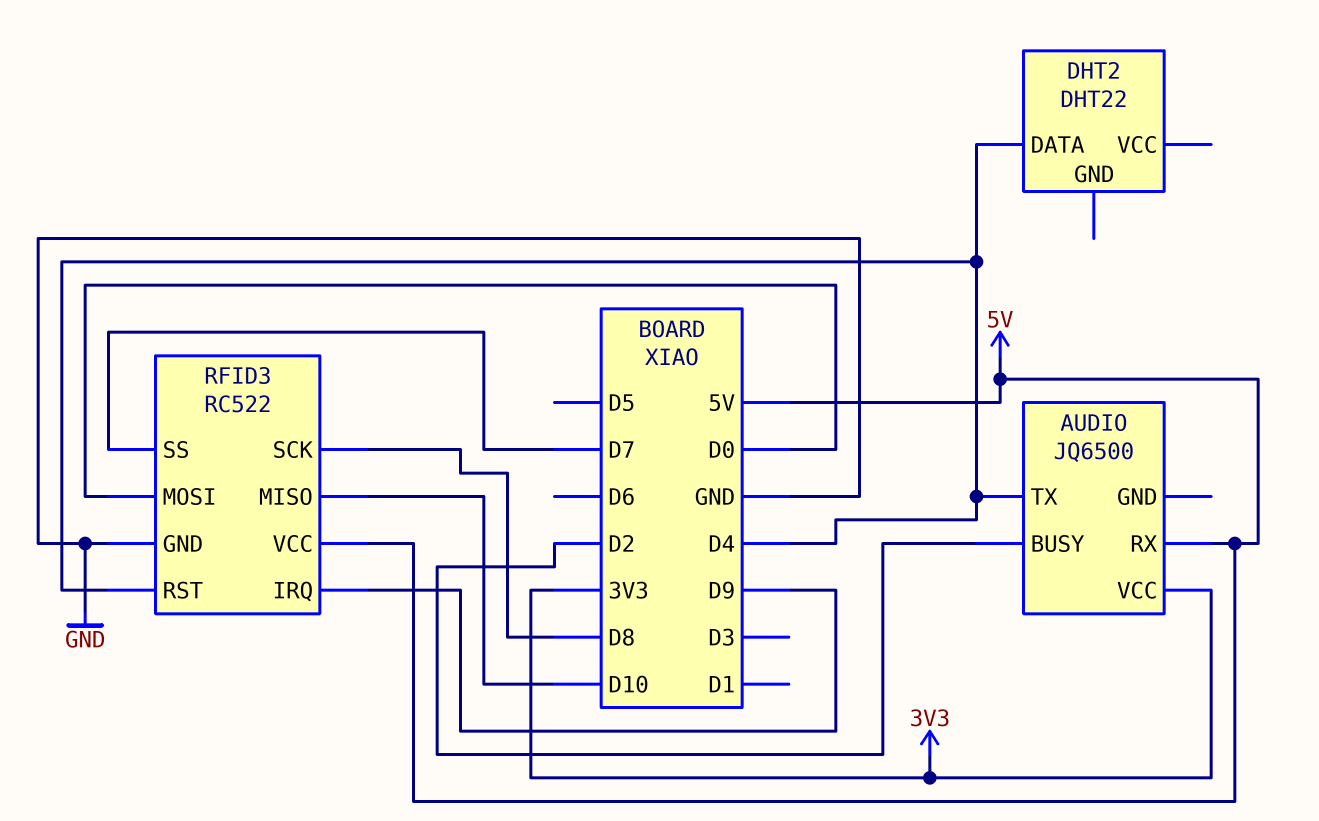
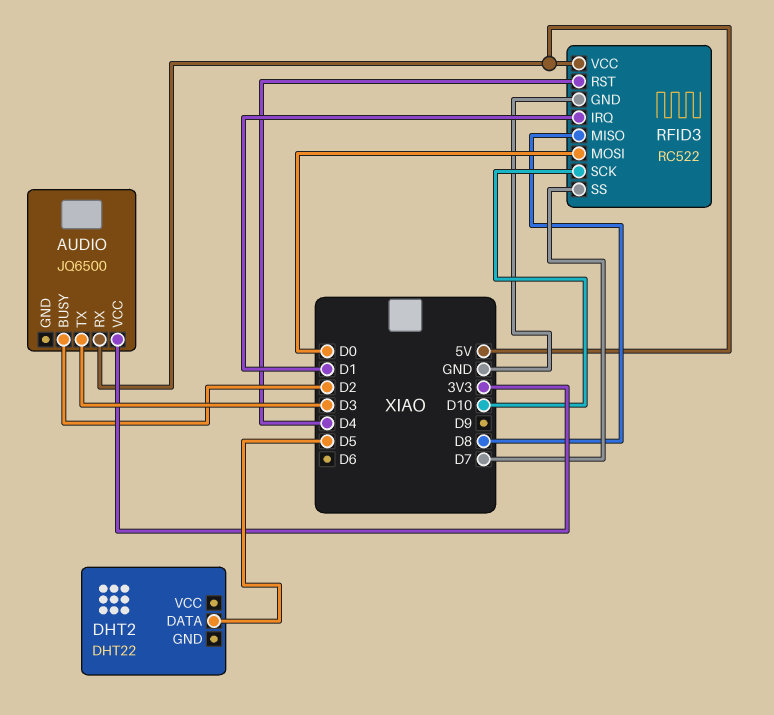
AUDIO pin TX: D4 -> D3
DHT2 pin DATA: D4 -> D5
RFID3 pin IRQ: D9 -> D1
RFID3 pin MISO: D10 -> D8
RFID3 pin SCK: D8 -> D10

